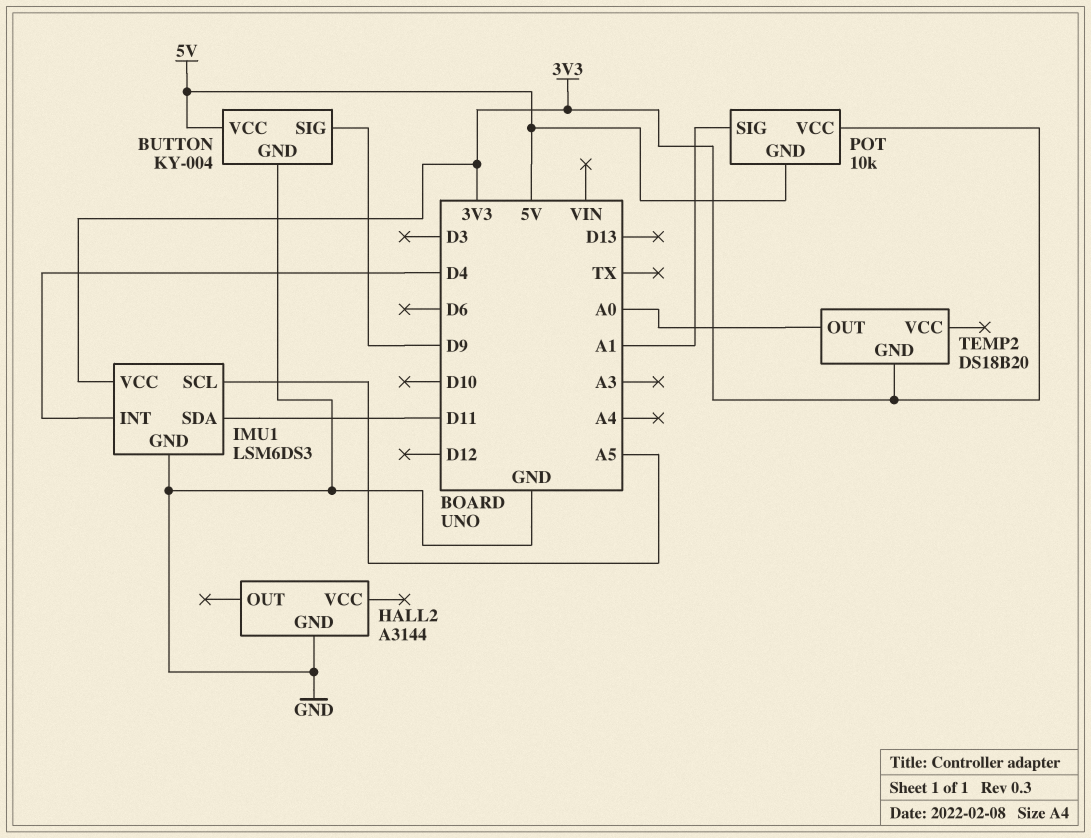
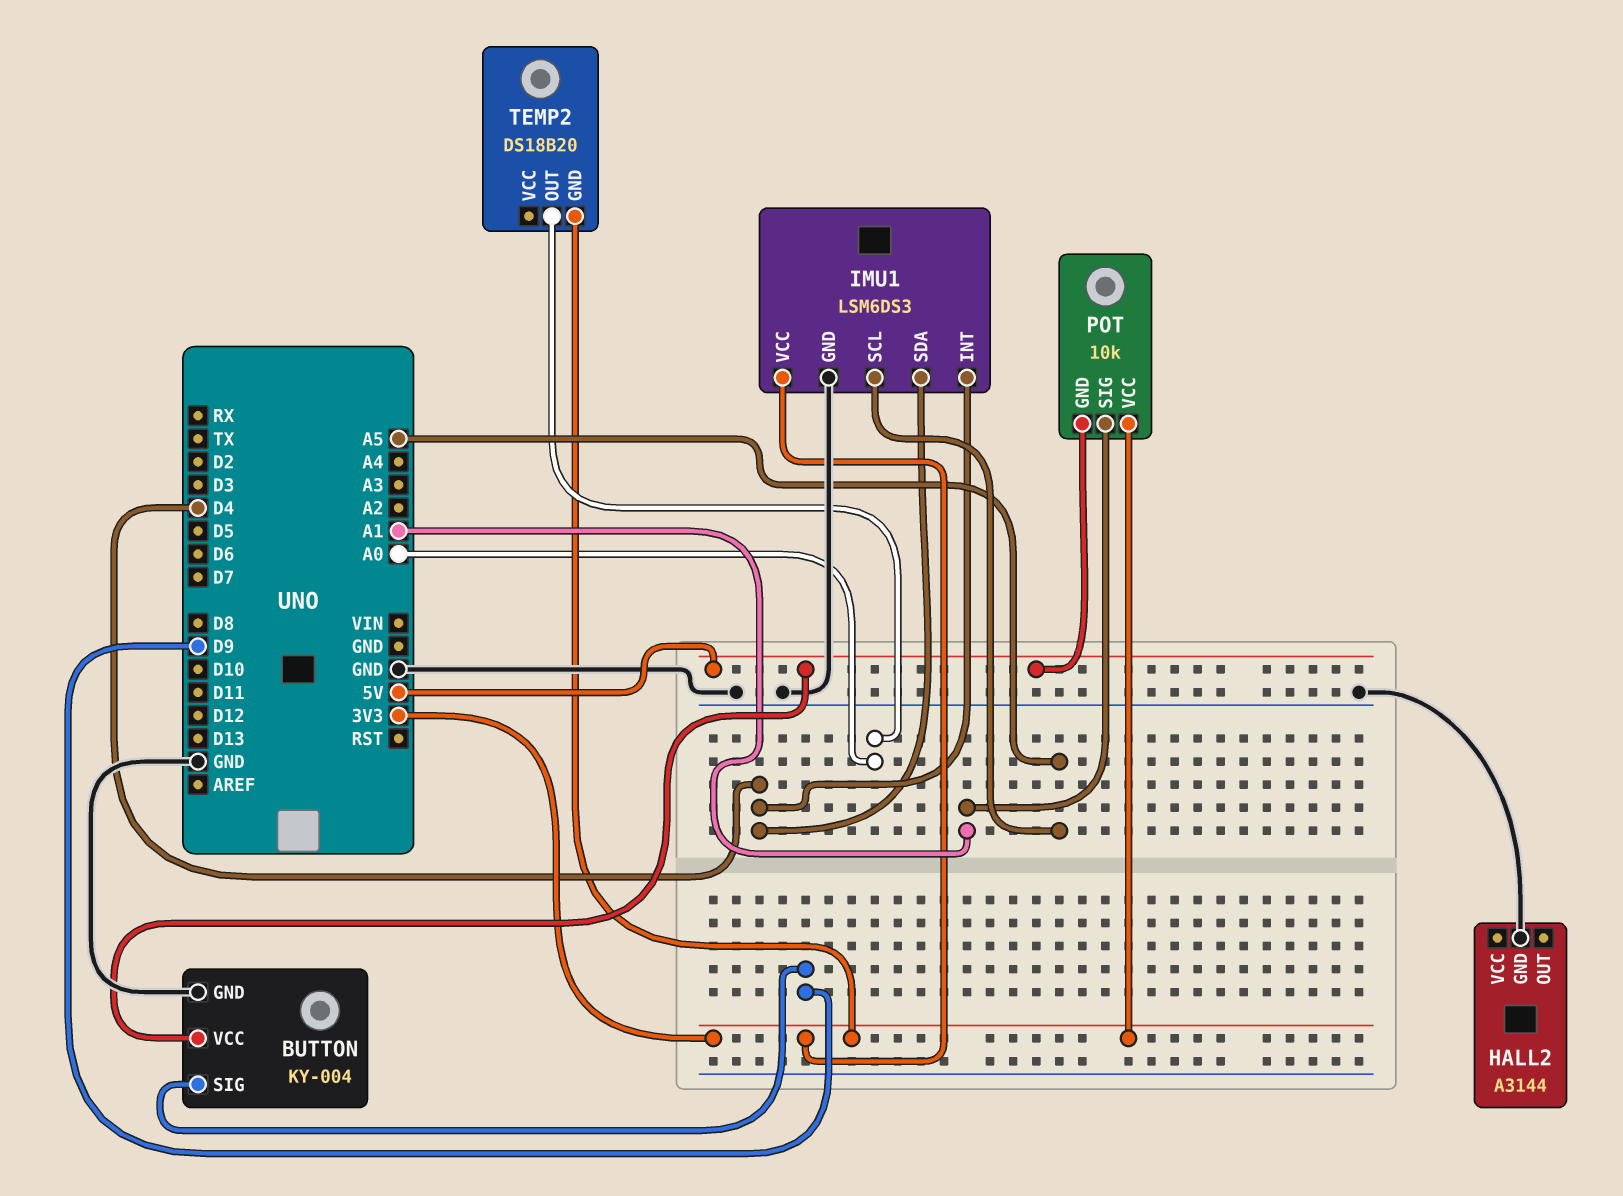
IMU1 pin SDA: D11 -> D4

